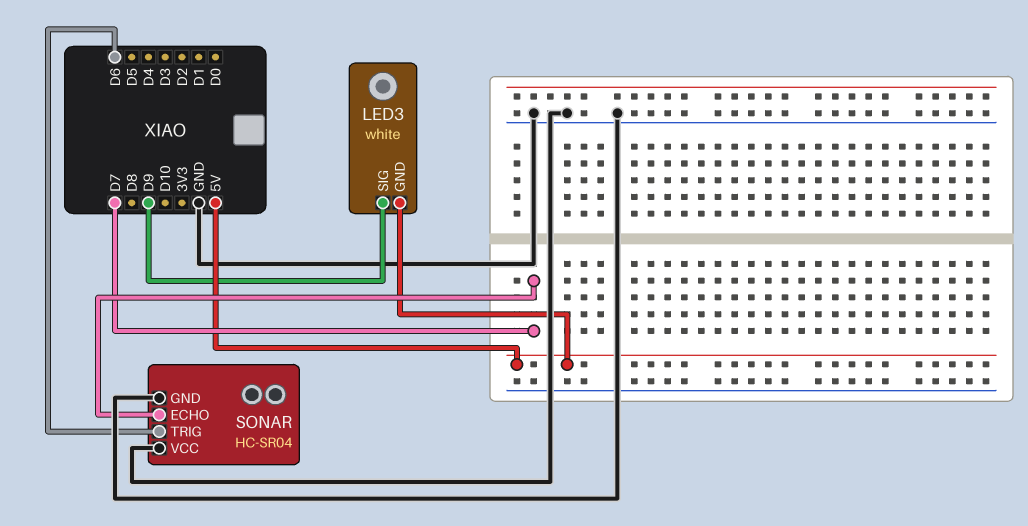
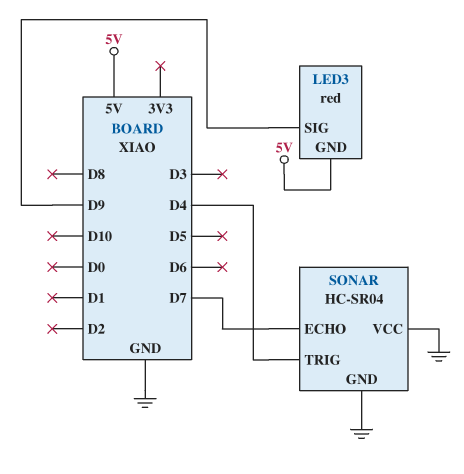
LED3: white -> red
SONAR pin TRIG: D6 -> D4

